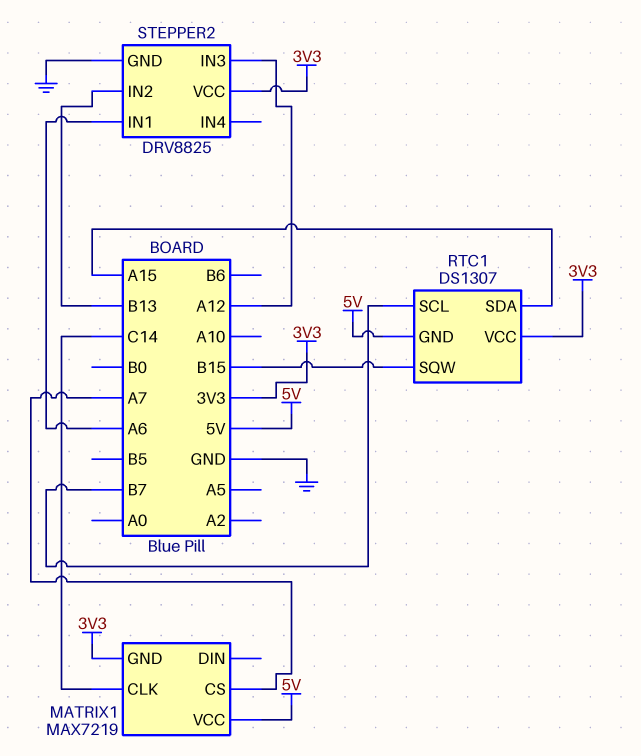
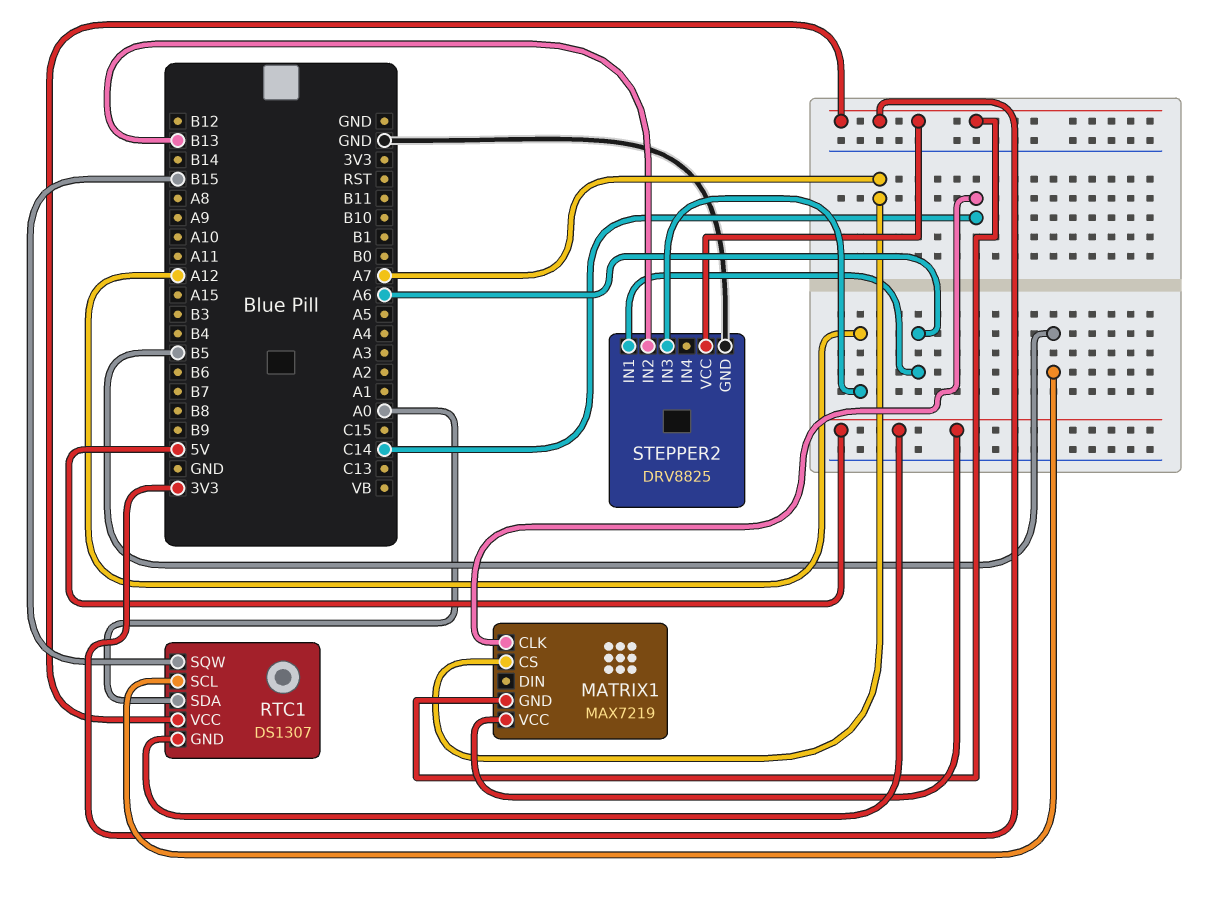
RTC1 pin SCL: B7 -> B5
RTC1 pin SDA: A15 -> A0

